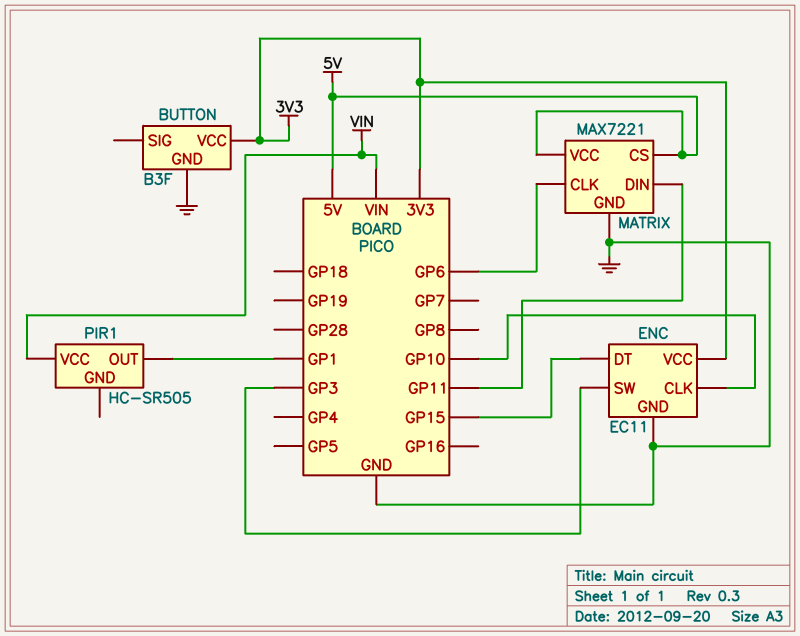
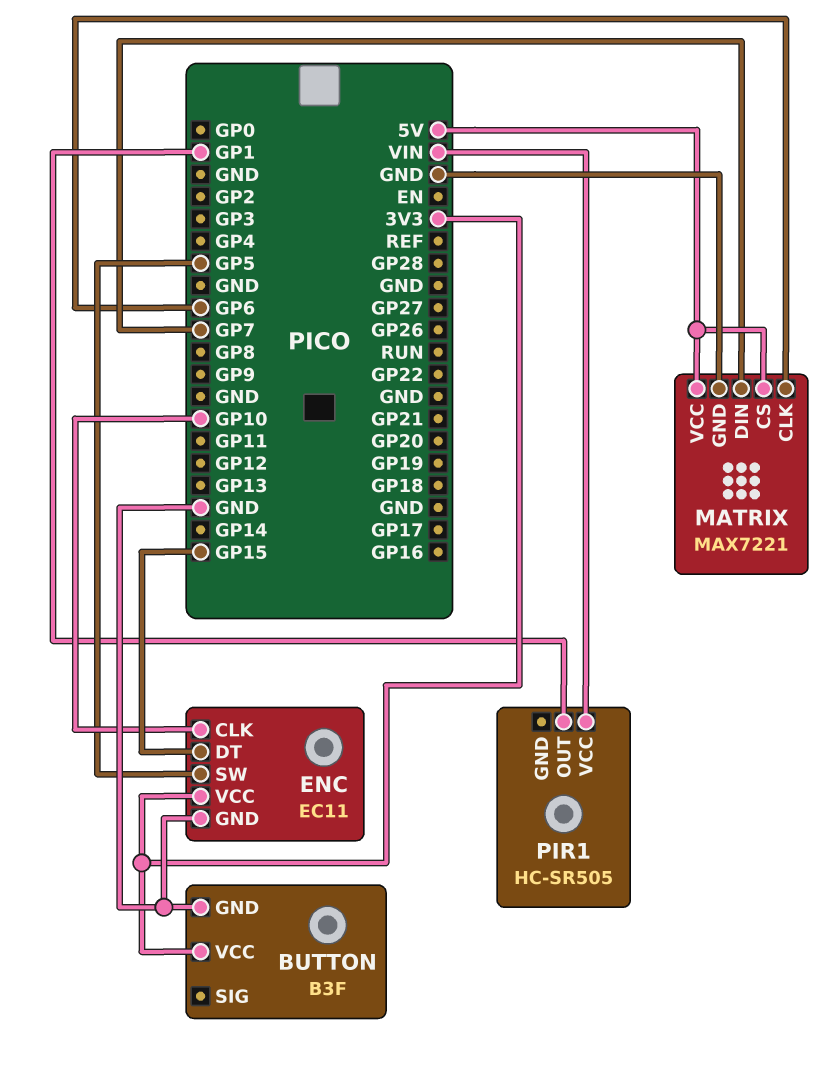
ENC pin SW: GP3 -> GP5
MATRIX pin DIN: GP11 -> GP7

